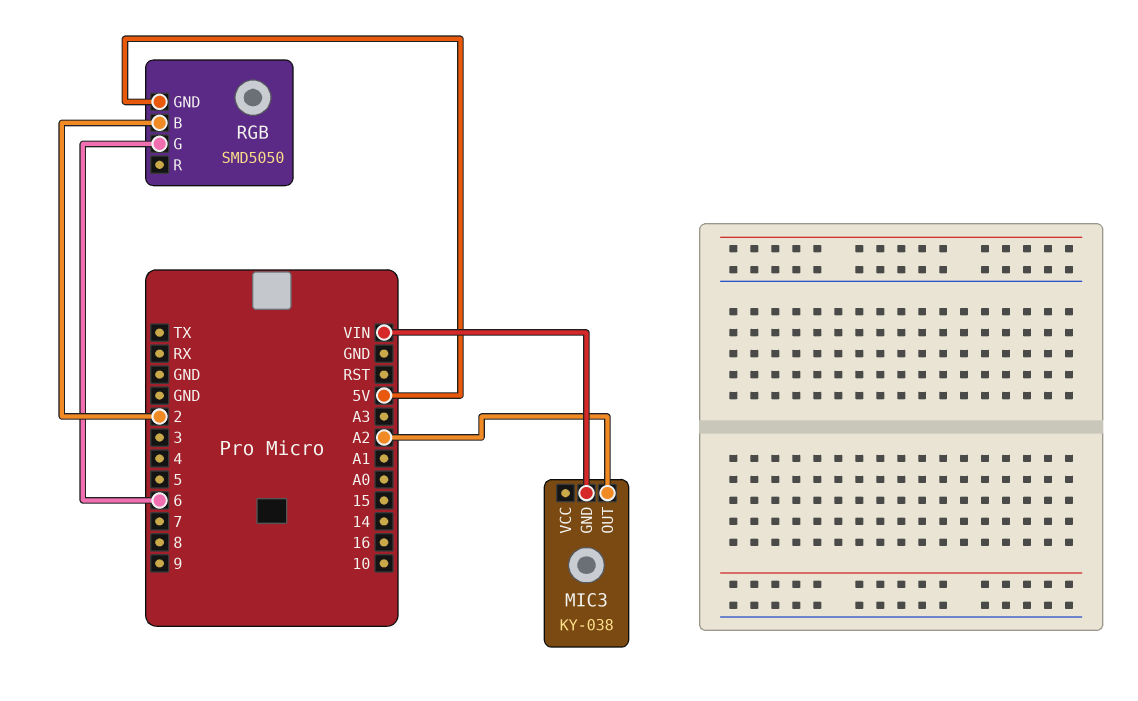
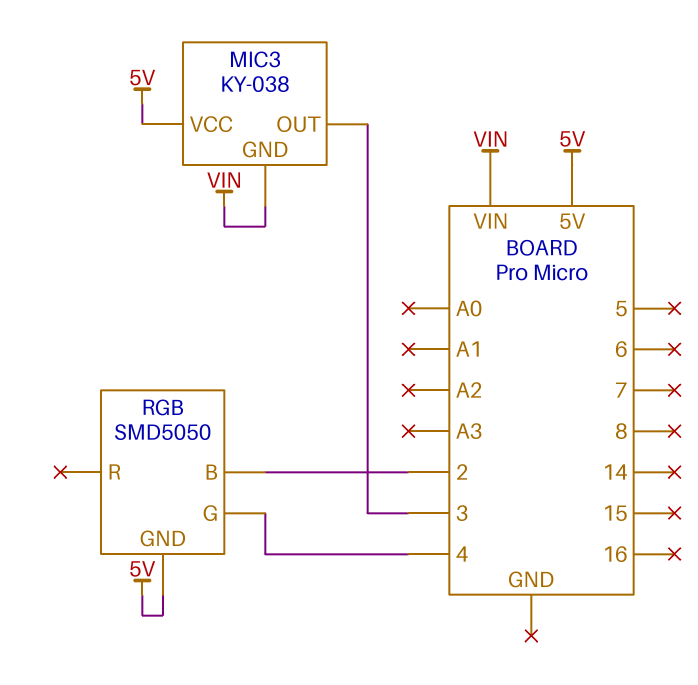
MIC3 pin OUT: A2 -> 3
MIC3 pin VCC: none -> 5V
RGB pin G: 6 -> 4

